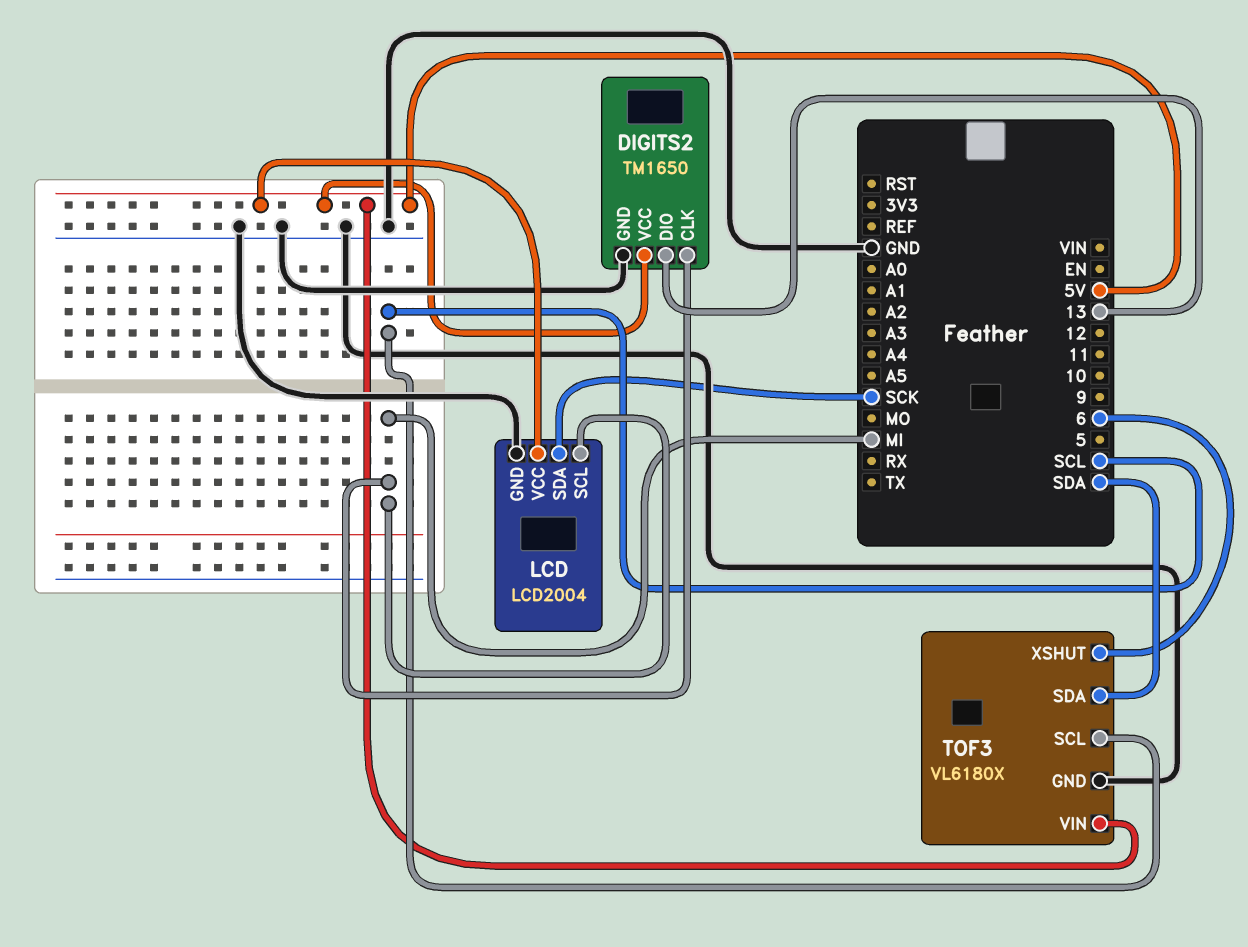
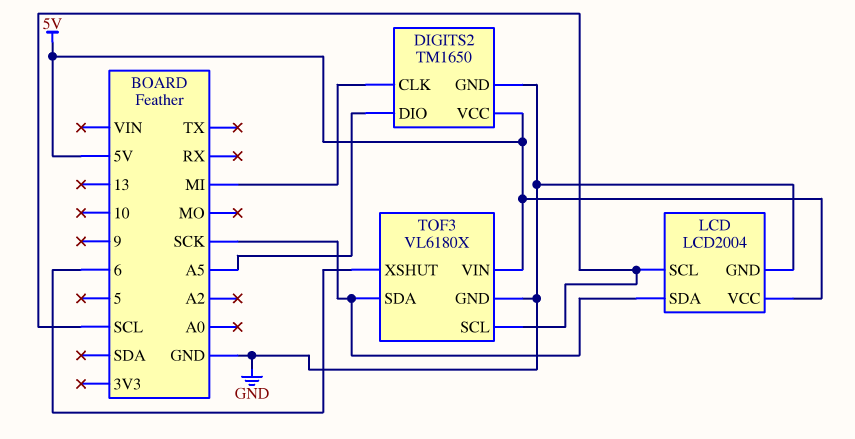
DIGITS2 pin DIO: 13 -> A5
LCD pin SCL: MI -> SCL
TOF3 pin SDA: SDA -> SCK

